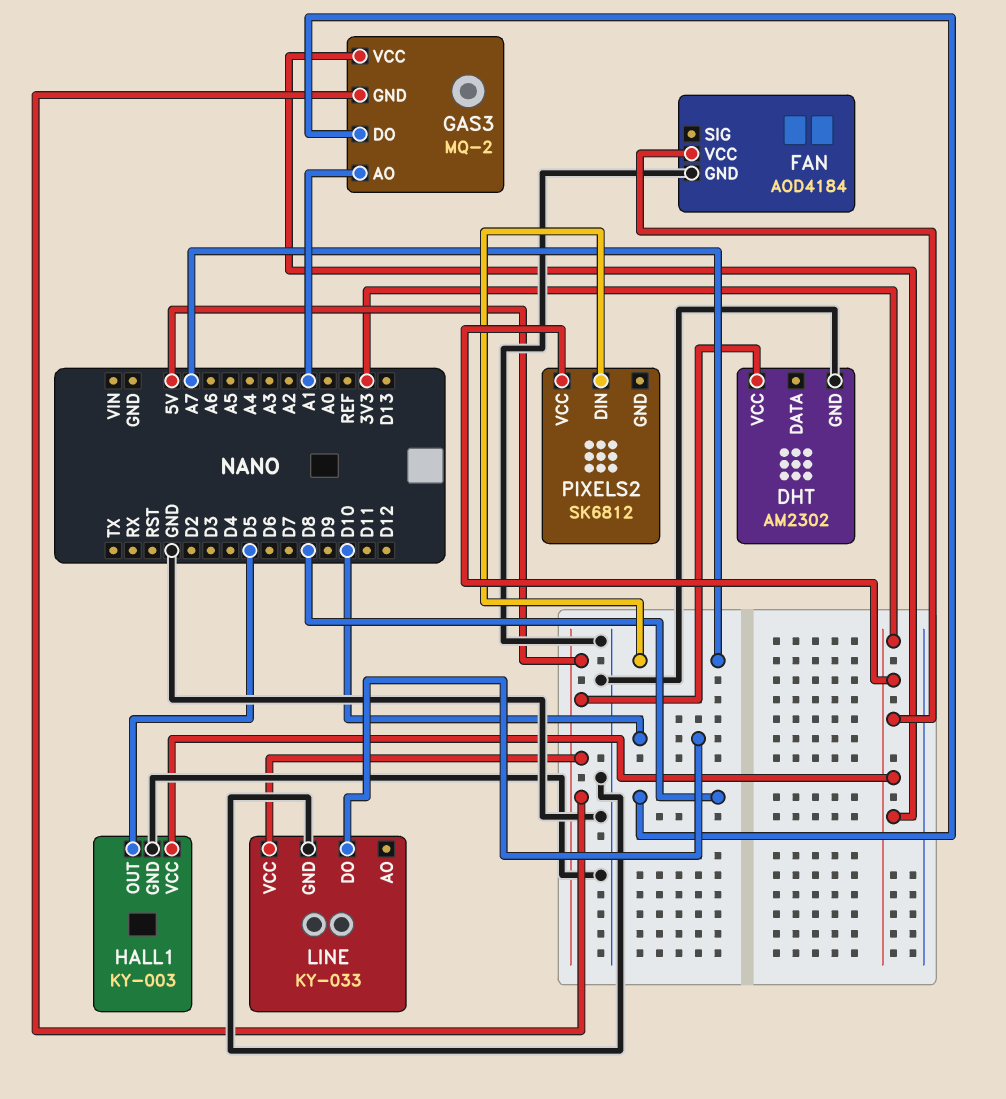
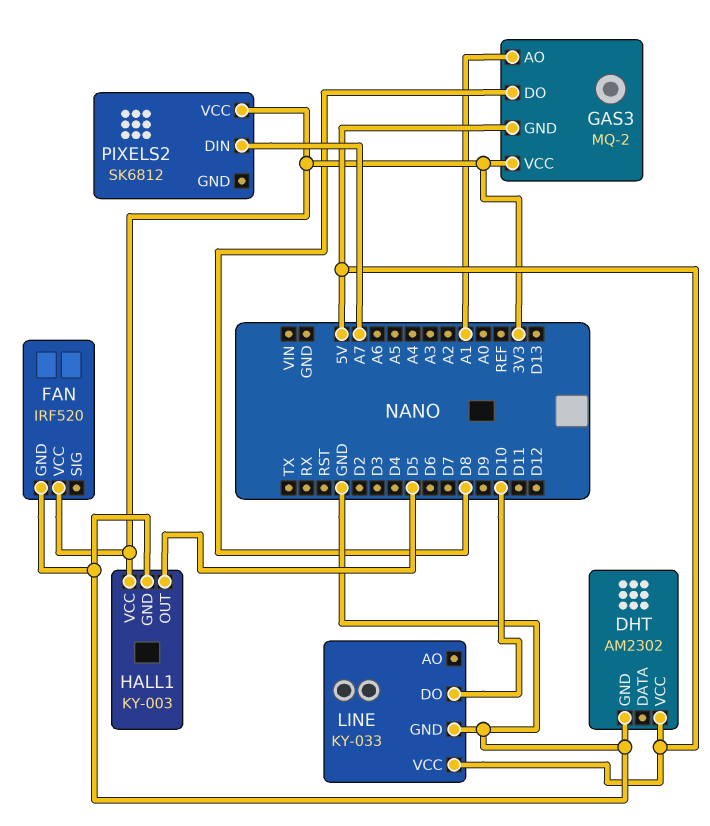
FAN: AOD4184 -> IRF520

